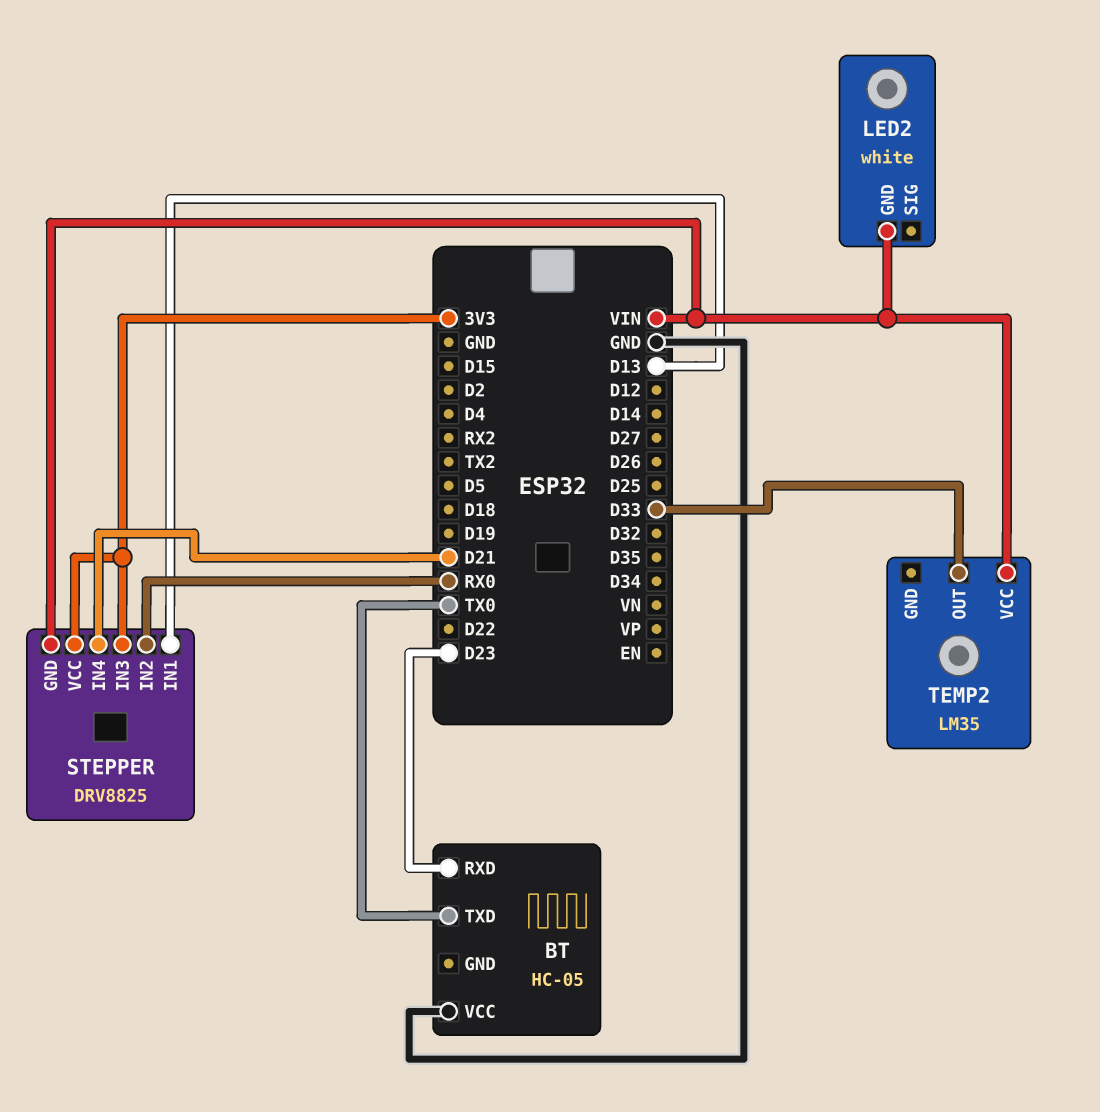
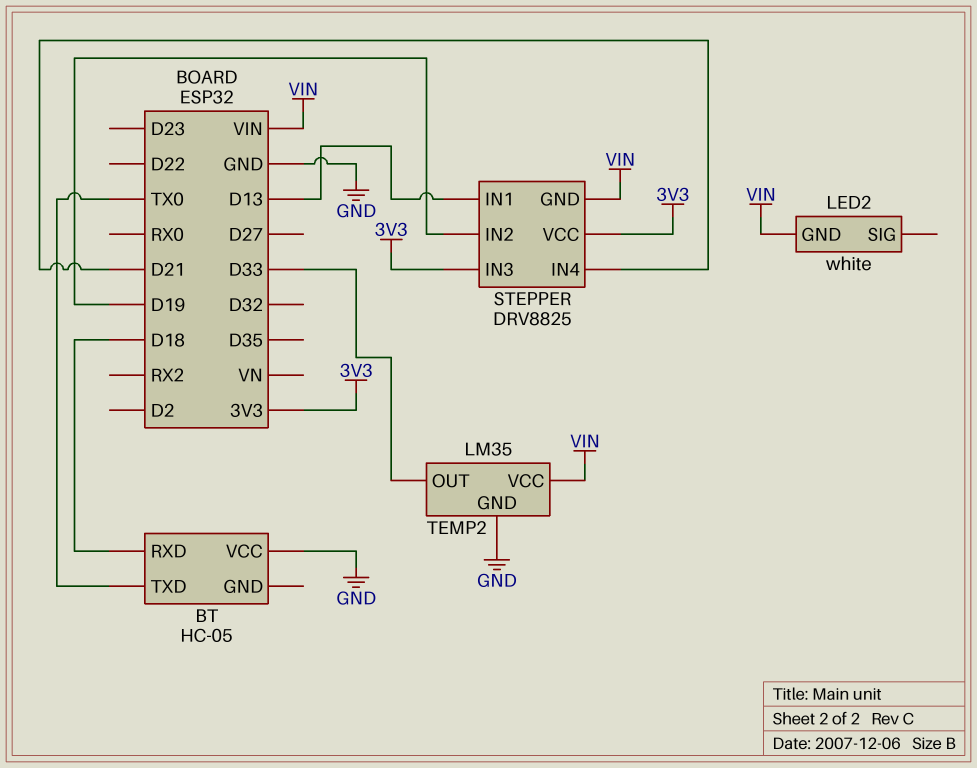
BT pin RXD: D23 -> D18
STEPPER pin IN2: RX0 -> D19
TEMP2 pin GND: none -> GND

